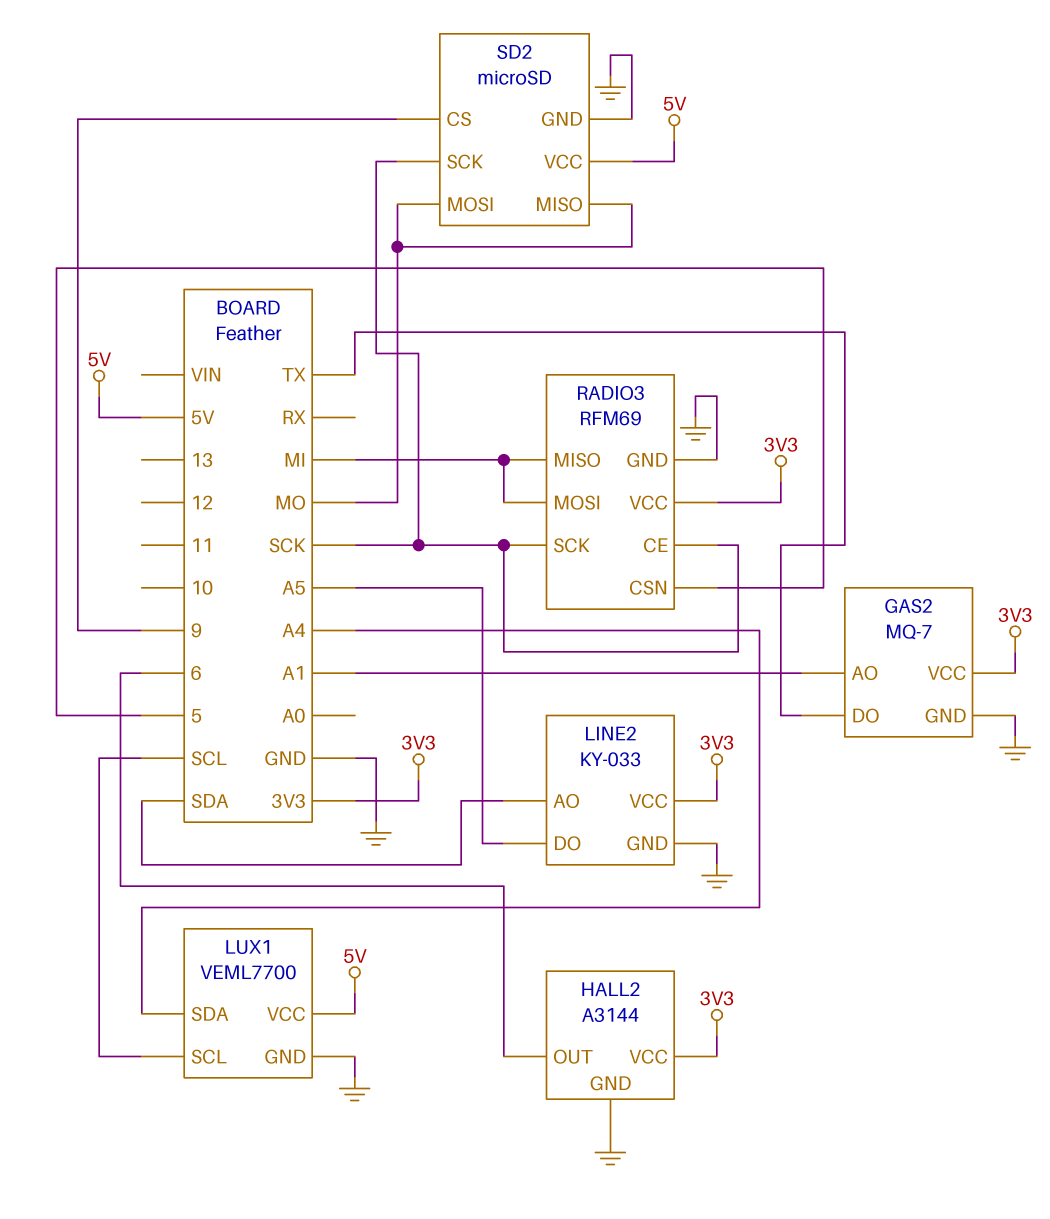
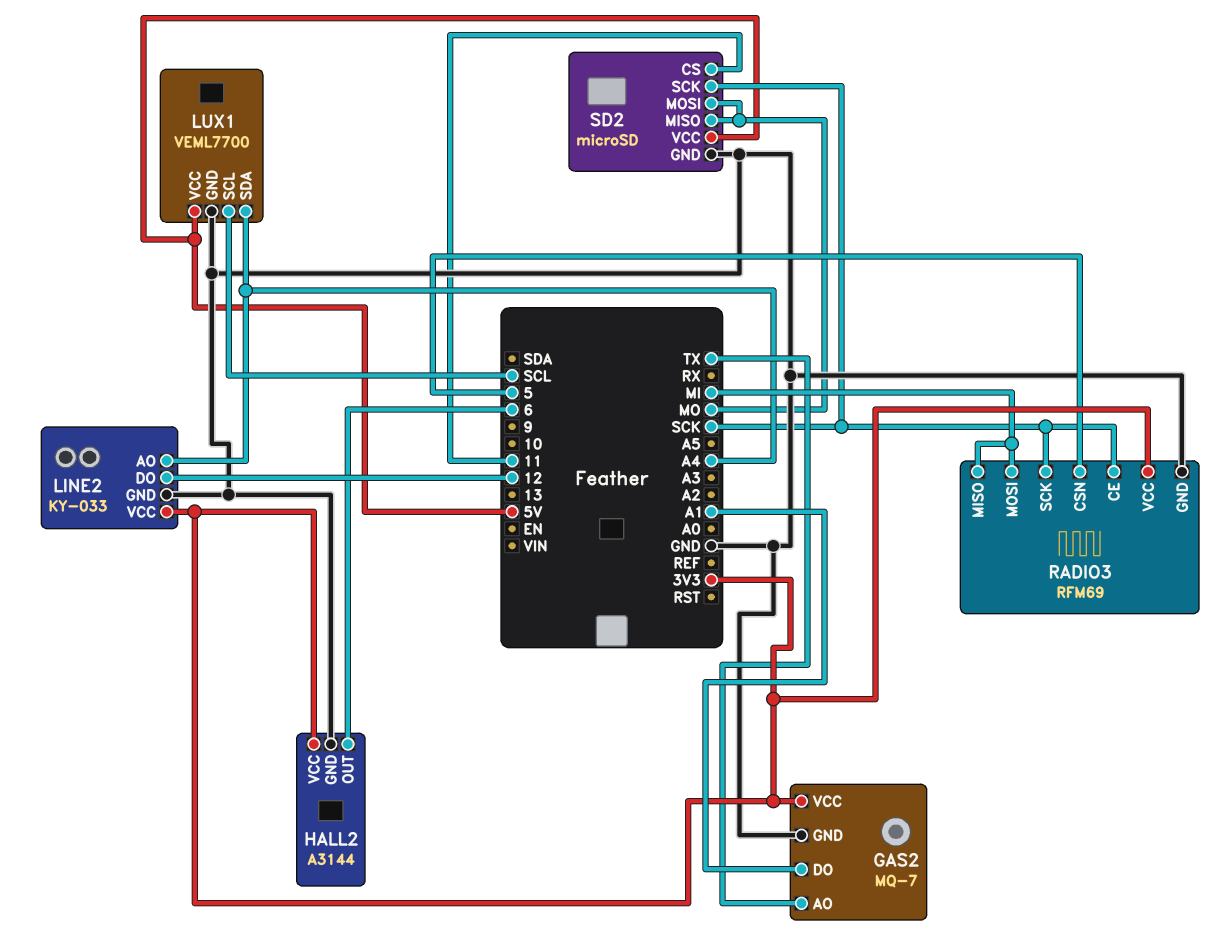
GAS2 pin AO: A1 -> TX
GAS2 pin DO: TX -> A1
LINE2 pin AO: SDA -> A4
LINE2 pin DO: A5 -> 12
SD2 pin CS: 9 -> 11

